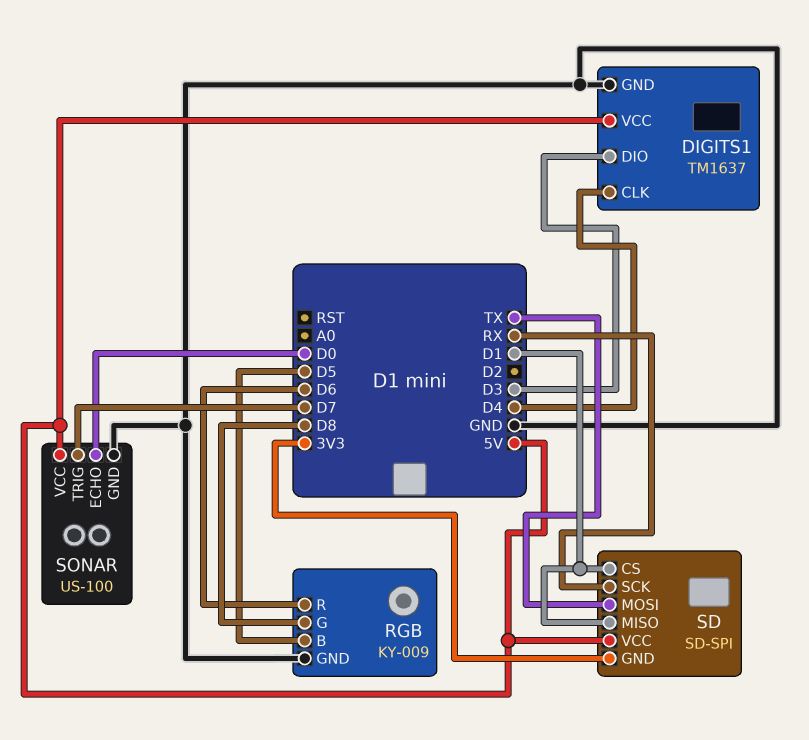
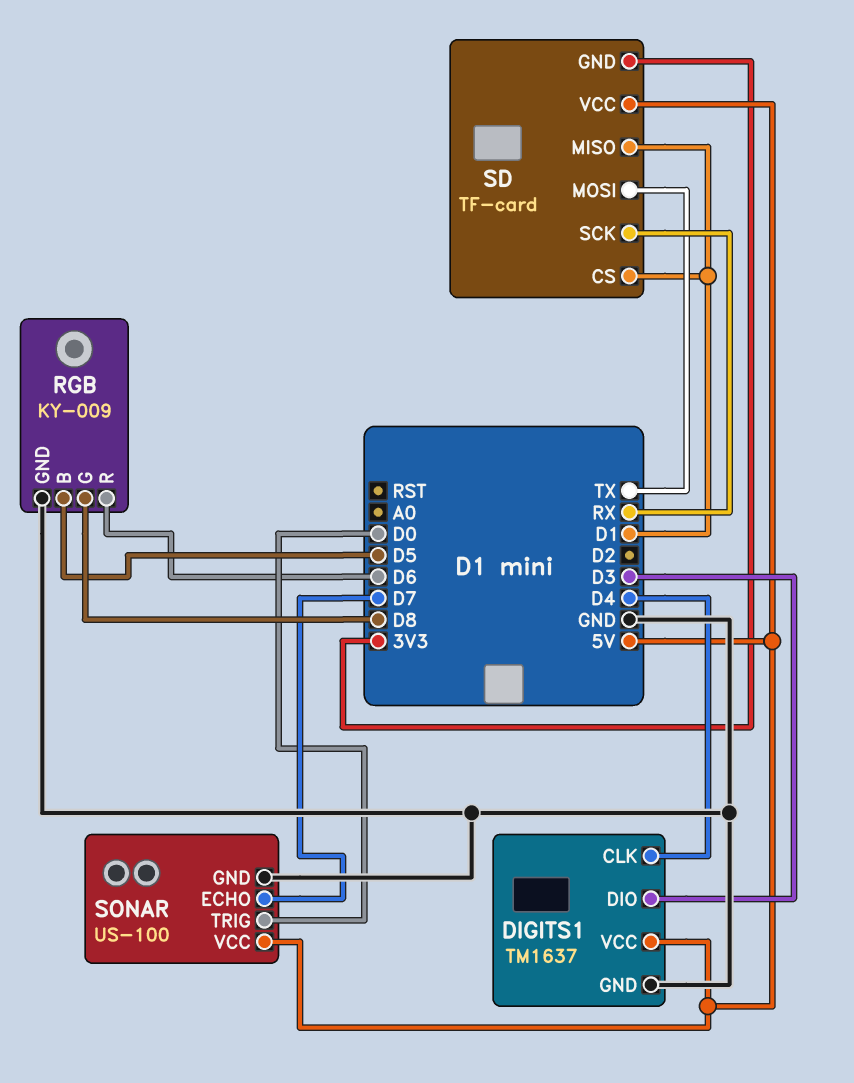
SD: SD-SPI -> TF-card
SONAR pin ECHO: D0 -> D7
SONAR pin TRIG: D7 -> D0

